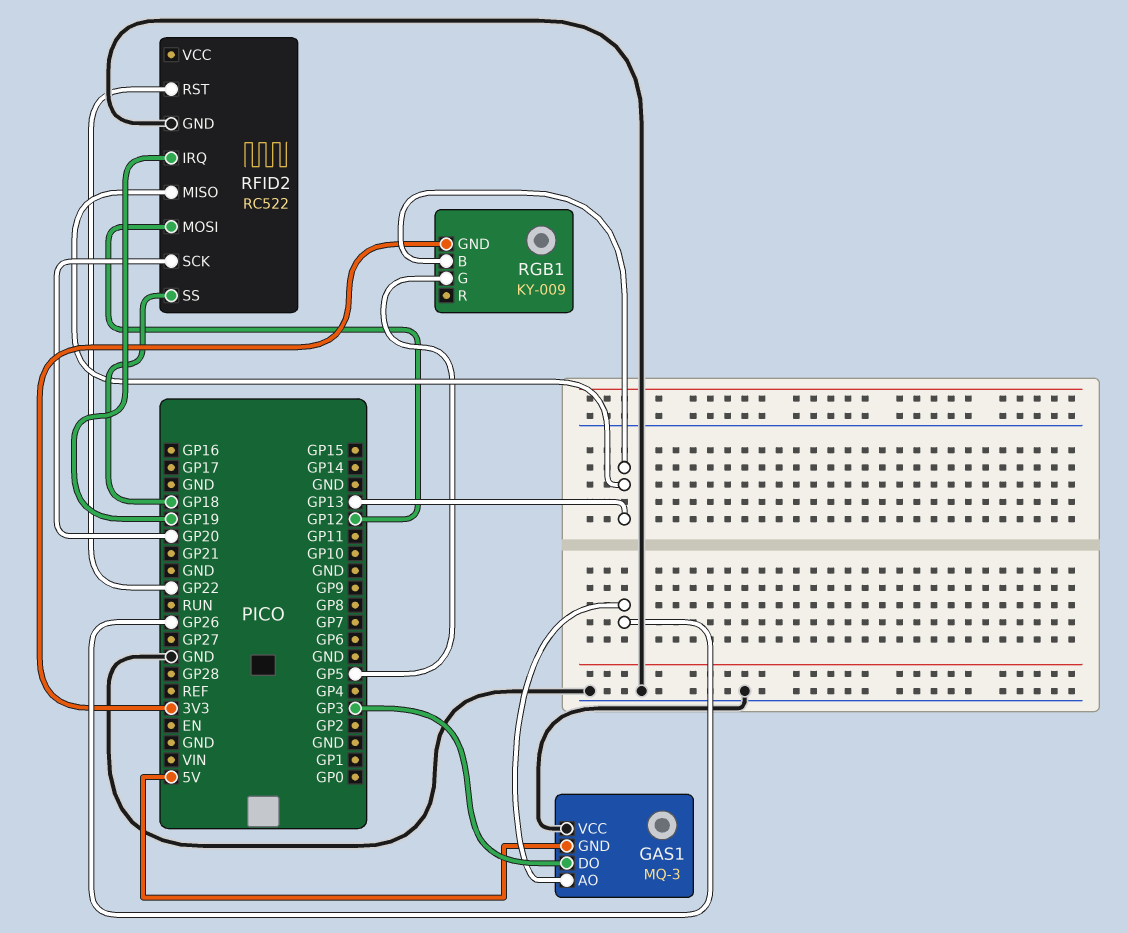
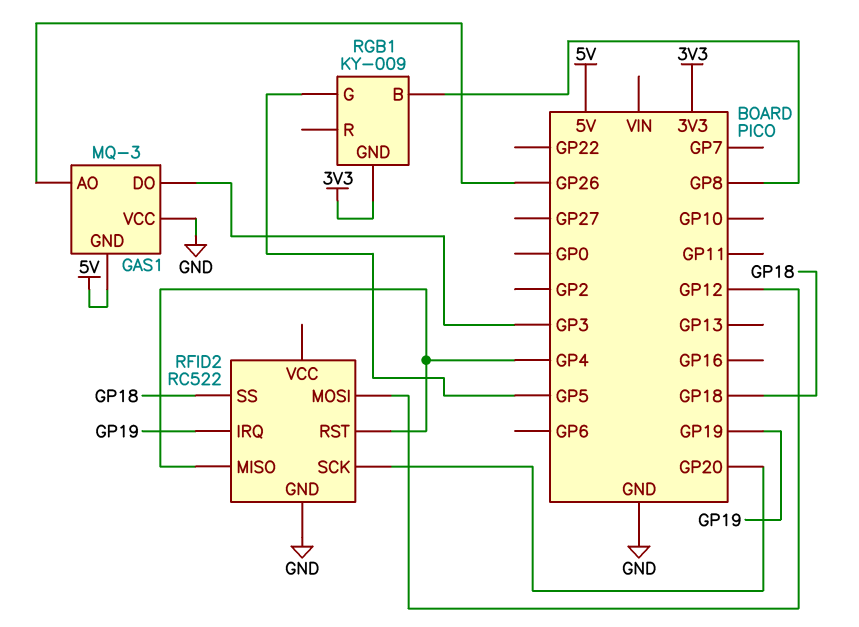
RFID2 pin MISO: GP13 -> GP4
RFID2 pin RST: GP22 -> GP4
RGB1 pin B: GP13 -> GP8

